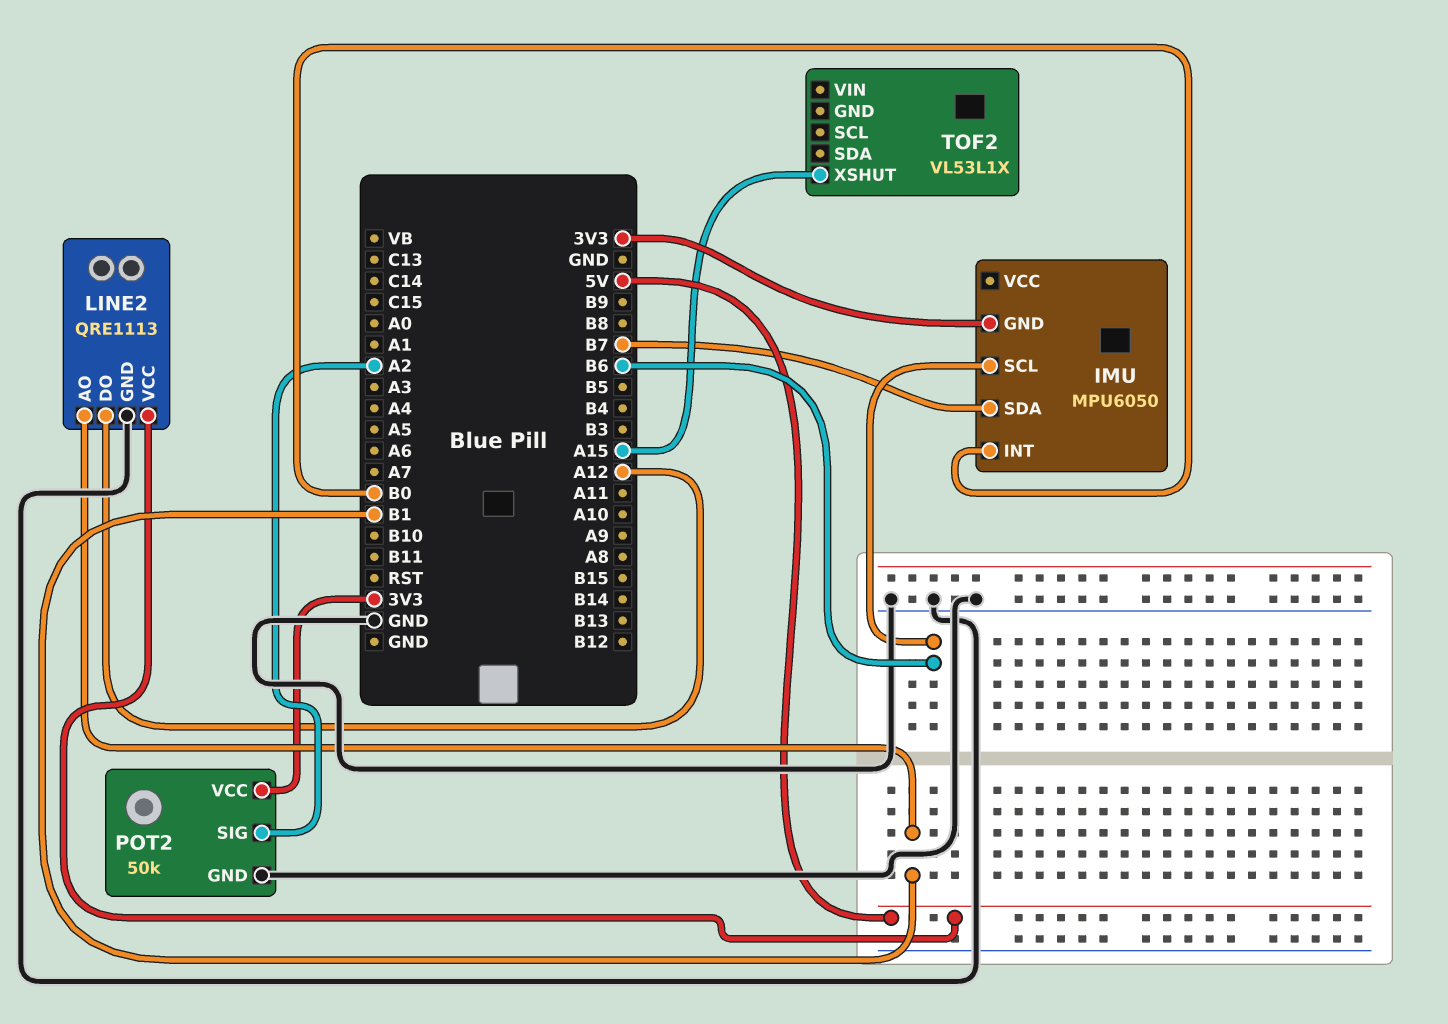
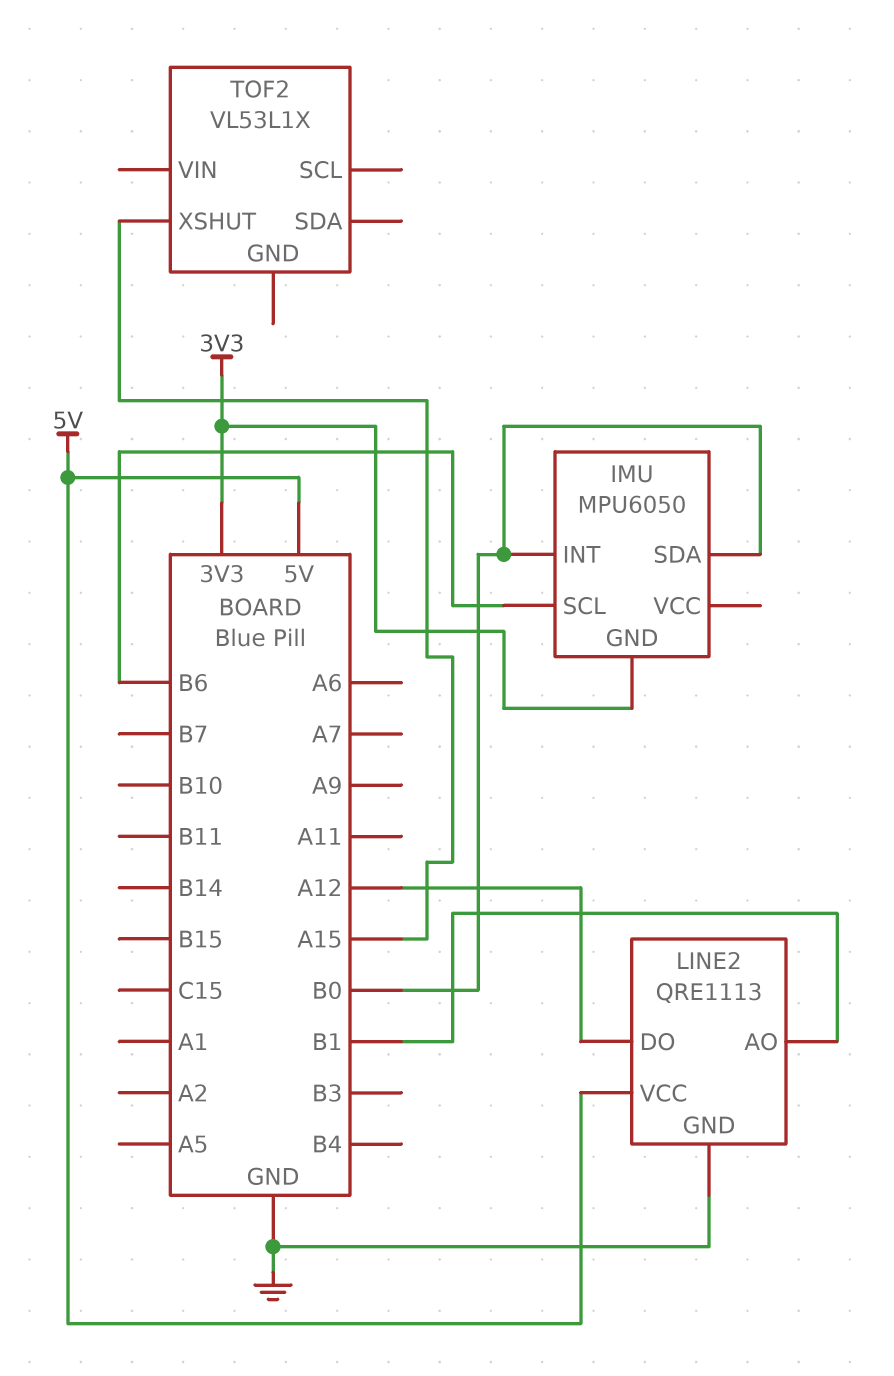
IMU pin SDA: B7 -> B0
POT2: 50k -> none
POT2 pin GND: GND -> none
POT2 pin SIG: A2 -> none
POT2 pin VCC: 3V3 -> none

